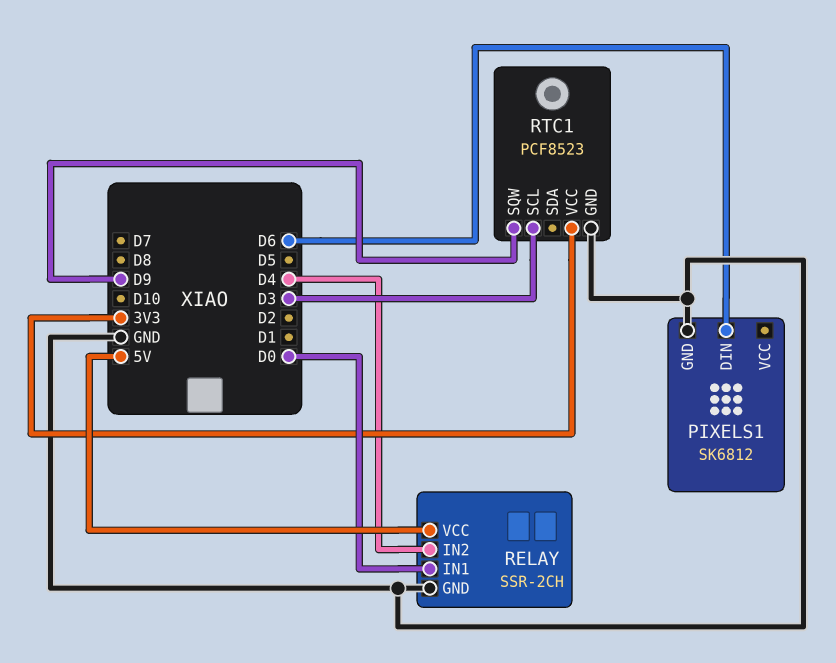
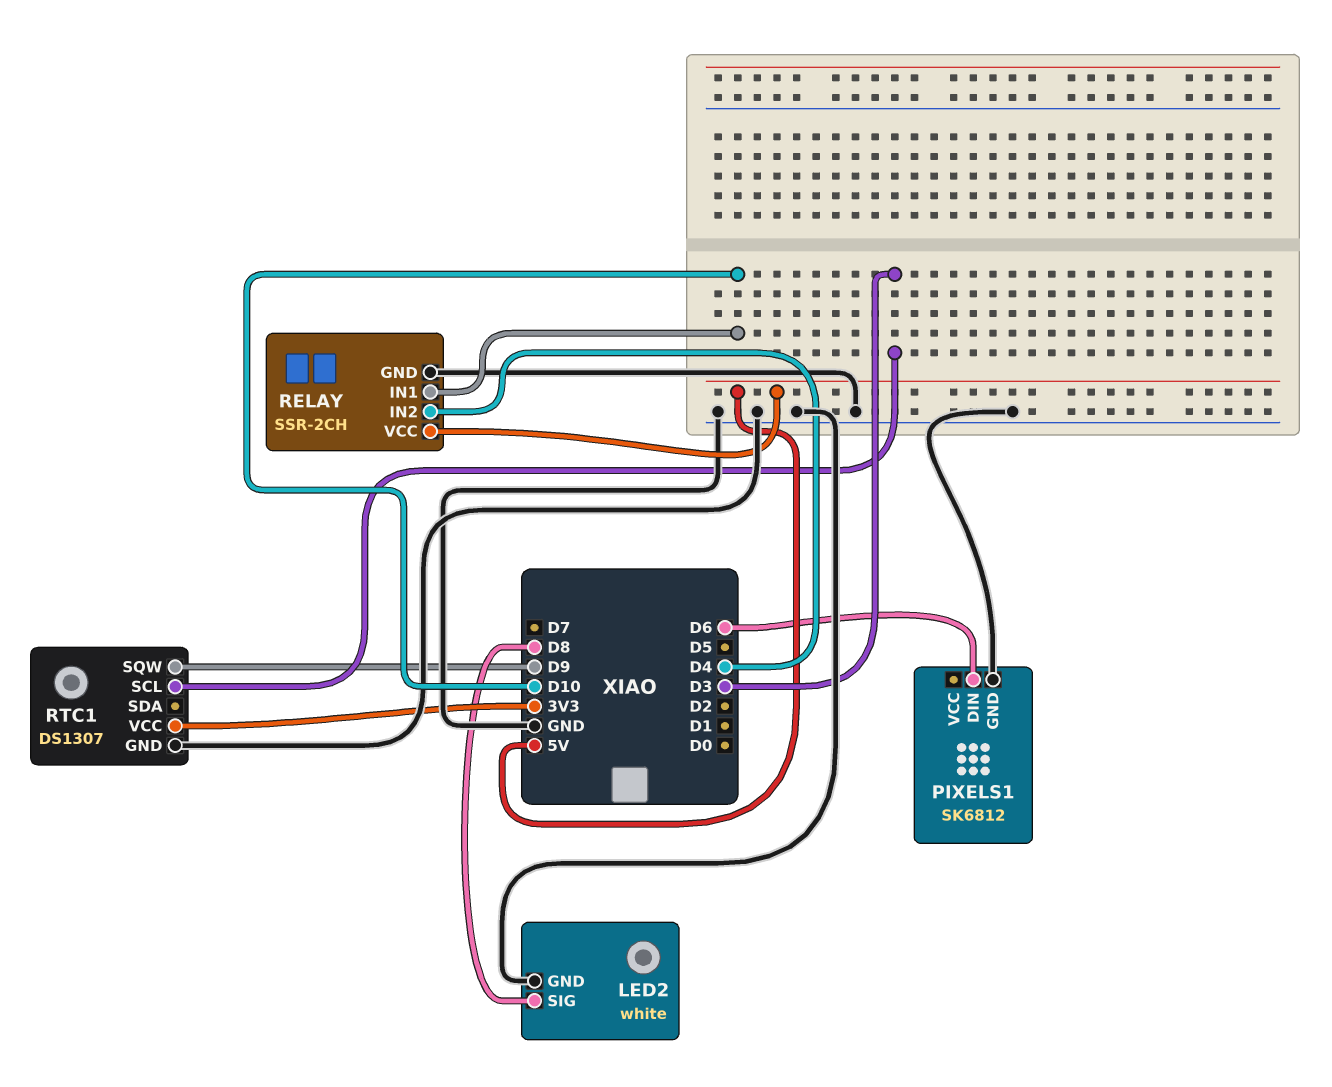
LED2: none -> white
LED2 pin GND: none -> GND
LED2 pin SIG: none -> D8
RELAY pin IN1: D0 -> D10
RTC1: PCF8523 -> DS1307

